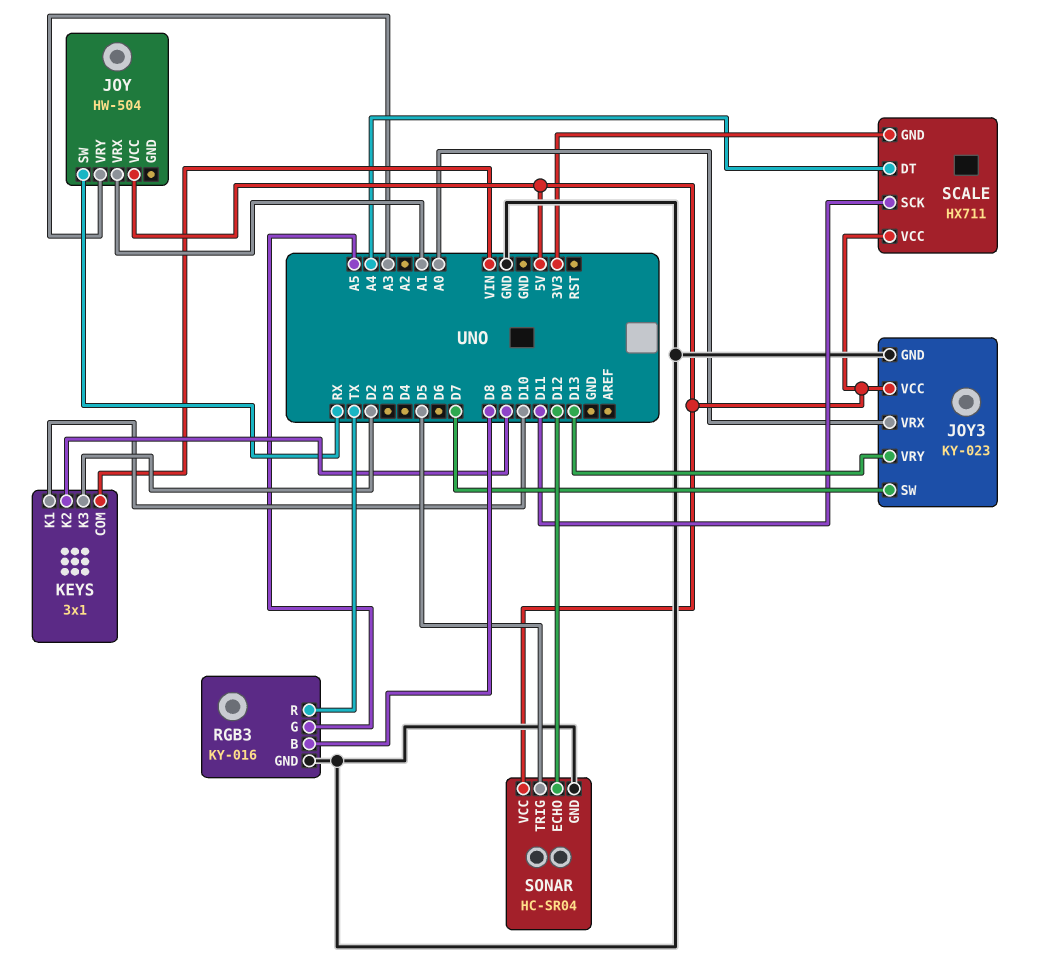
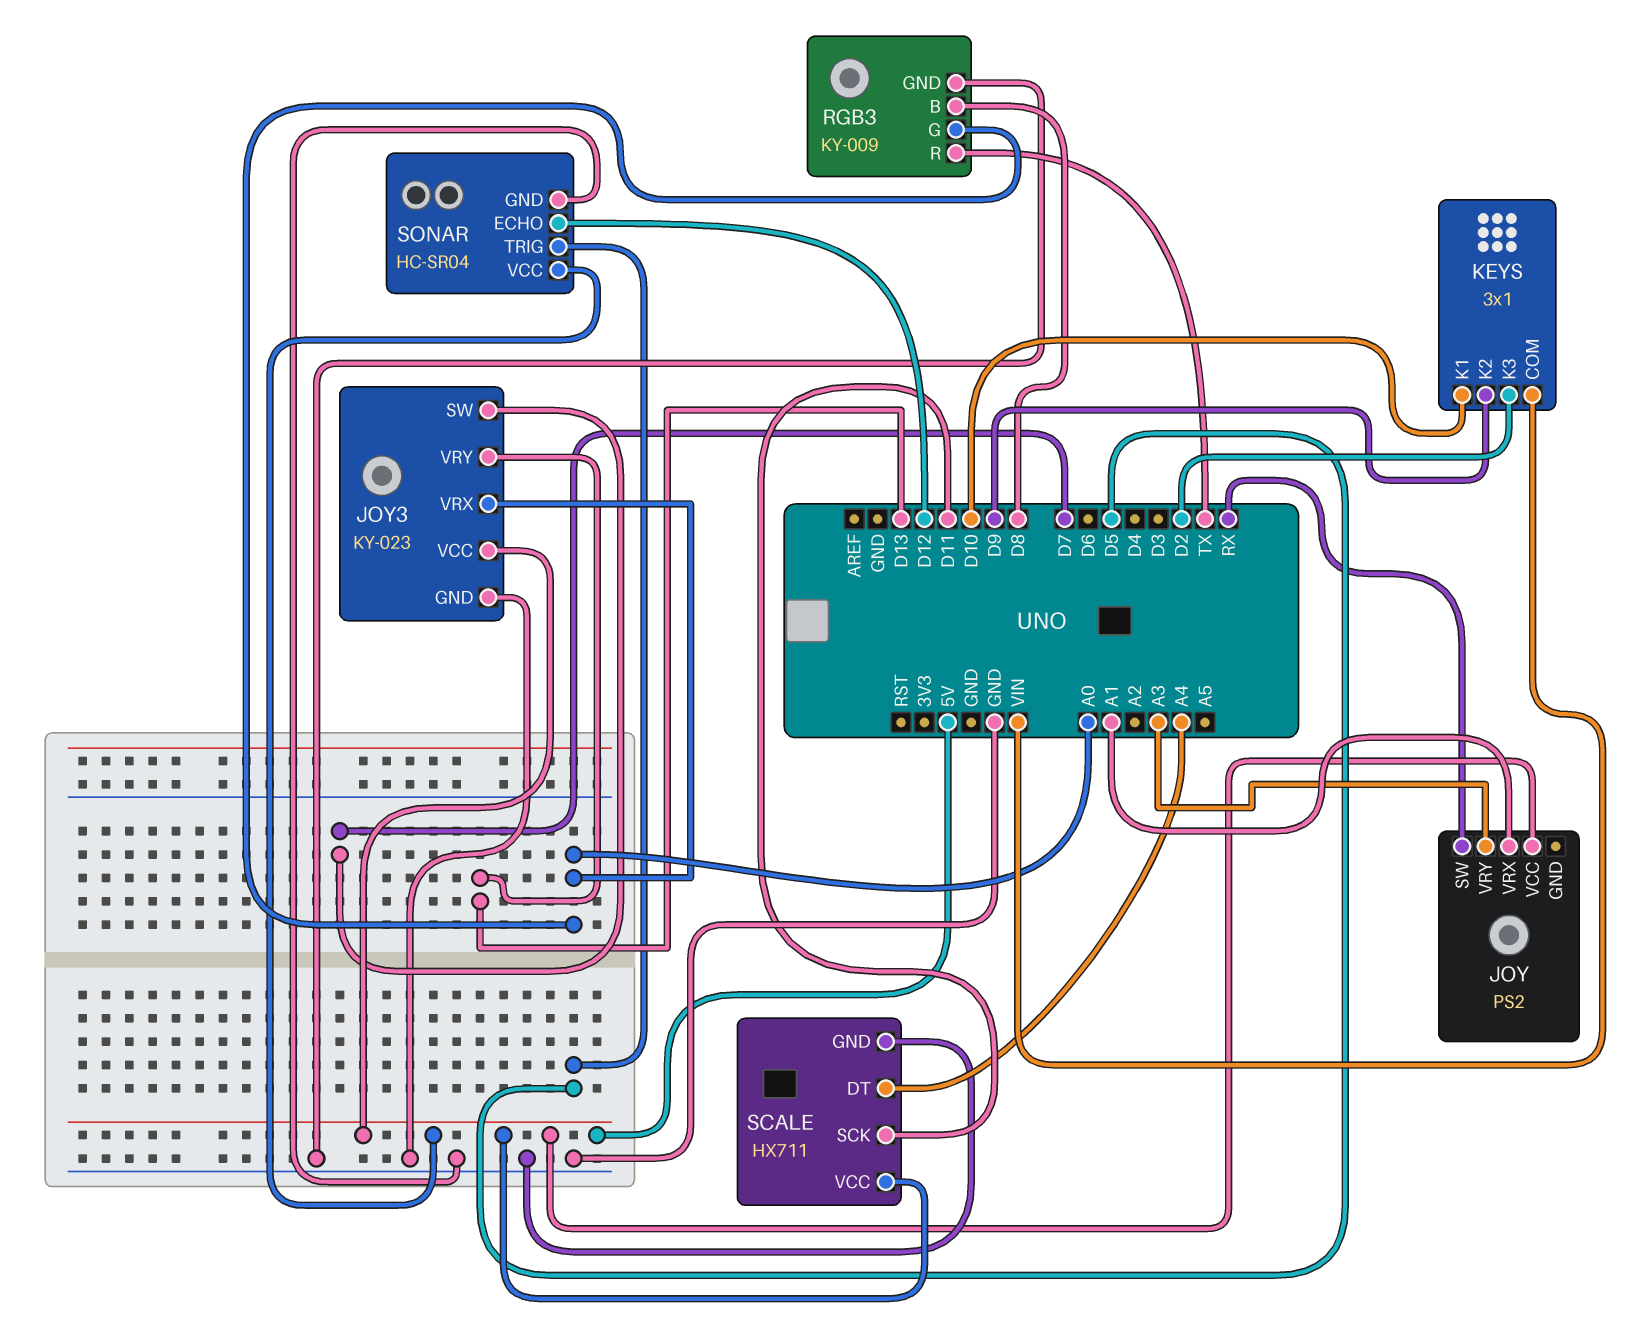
JOY: HW-504 -> PS2
RGB3: KY-016 -> KY-009
RGB3 pin G: A5 -> A0
SCALE pin GND: 3V3 -> GND

